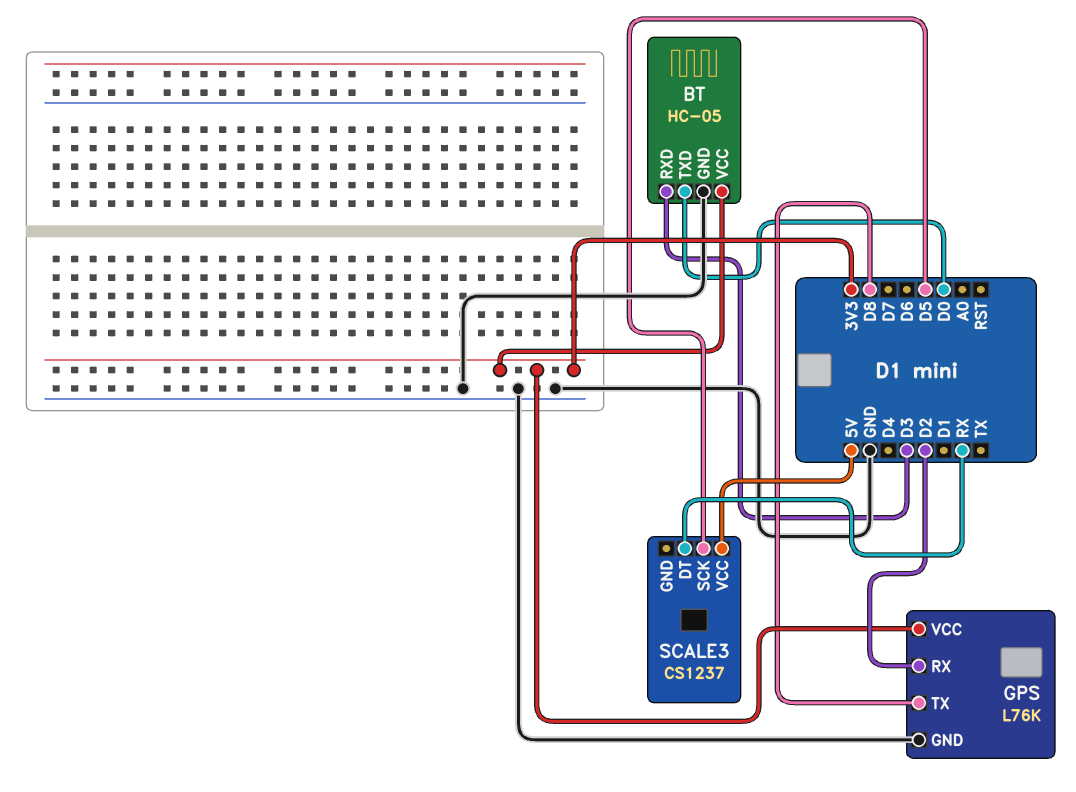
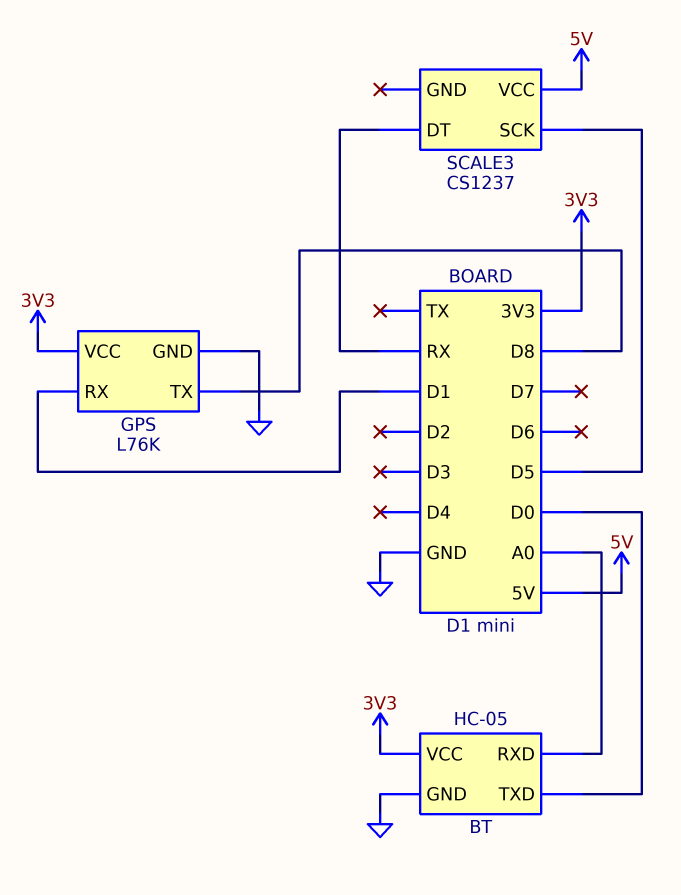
BT pin RXD: D3 -> A0
GPS pin RX: D2 -> D1

